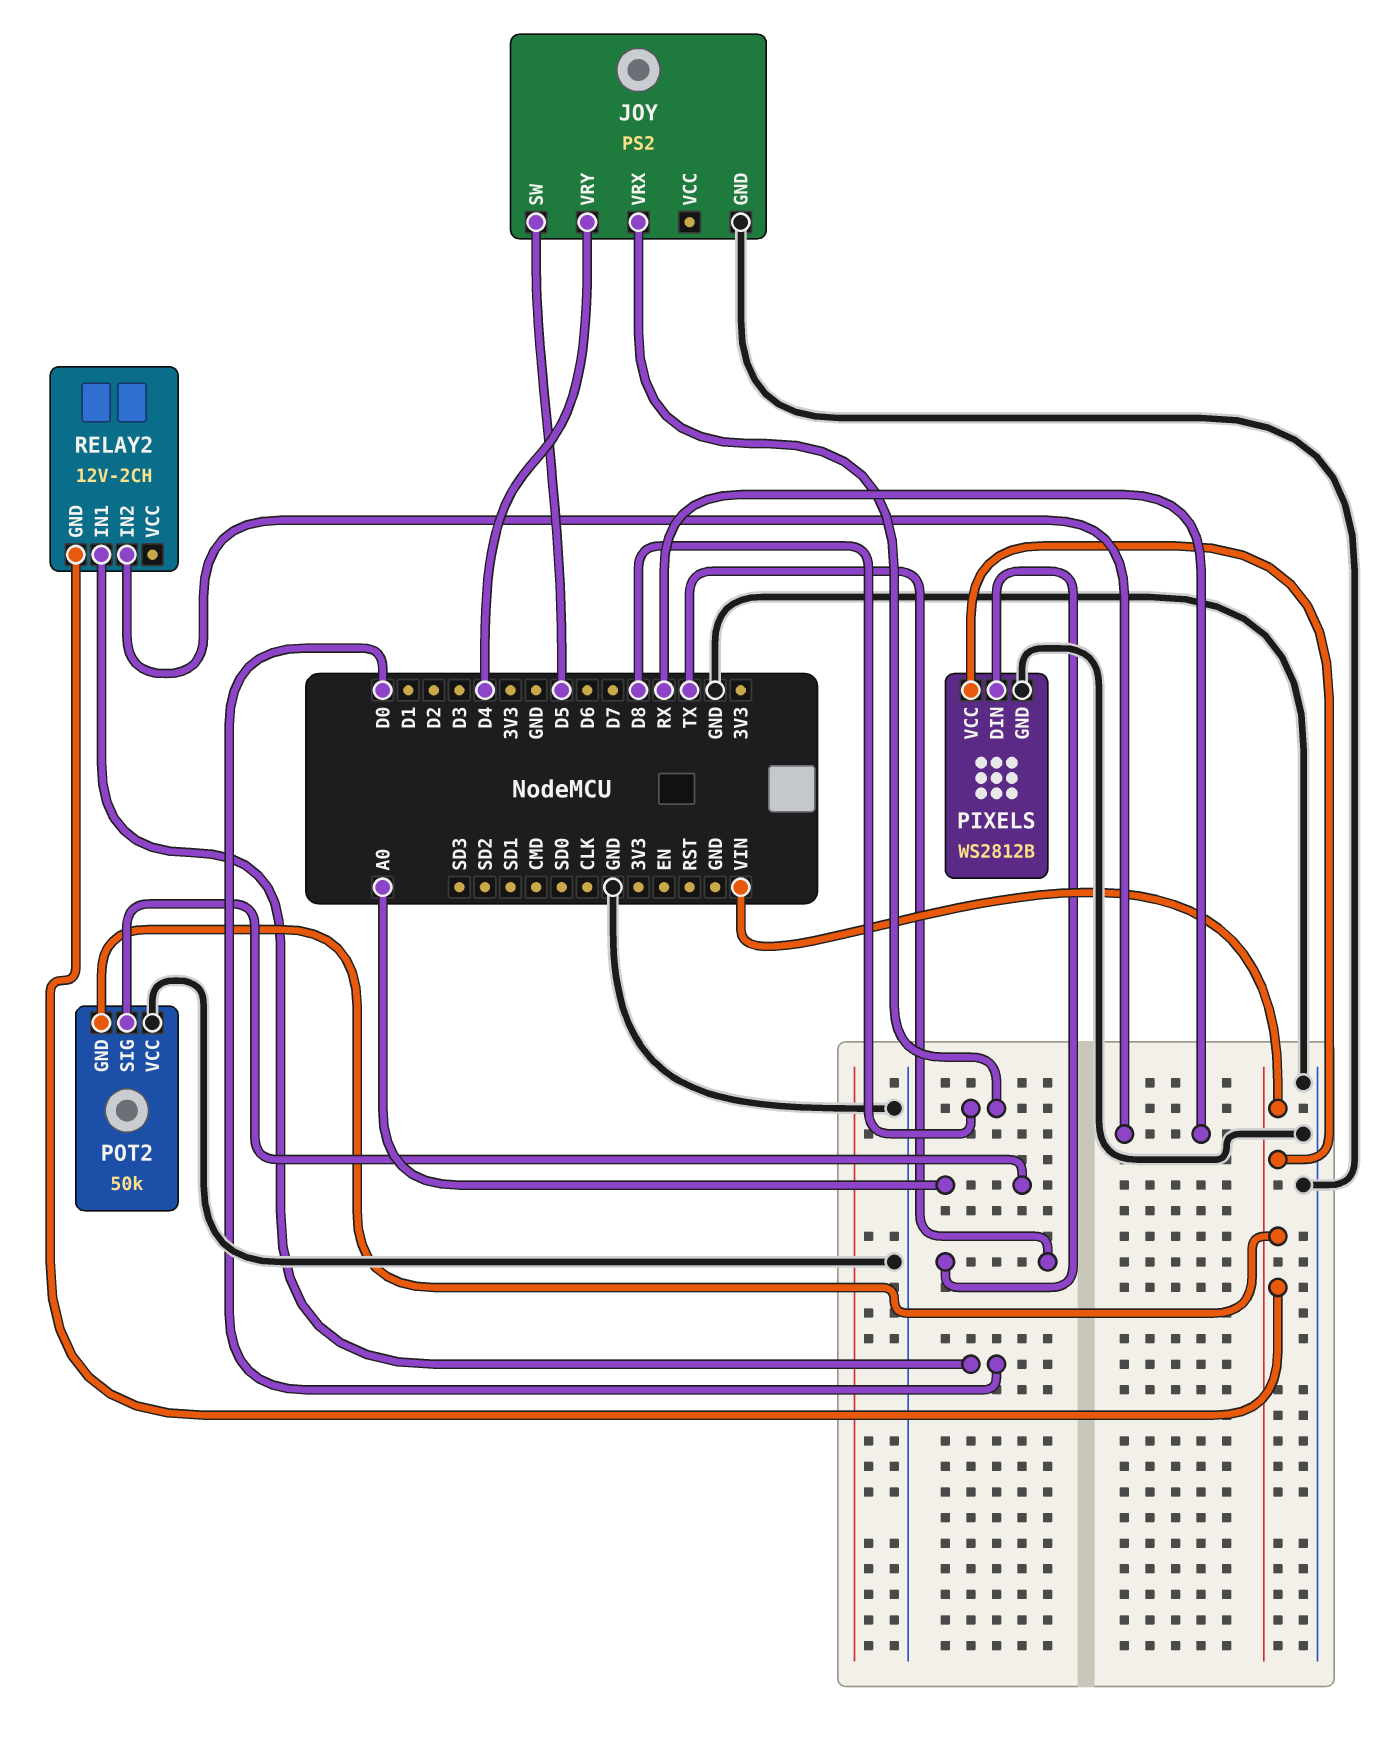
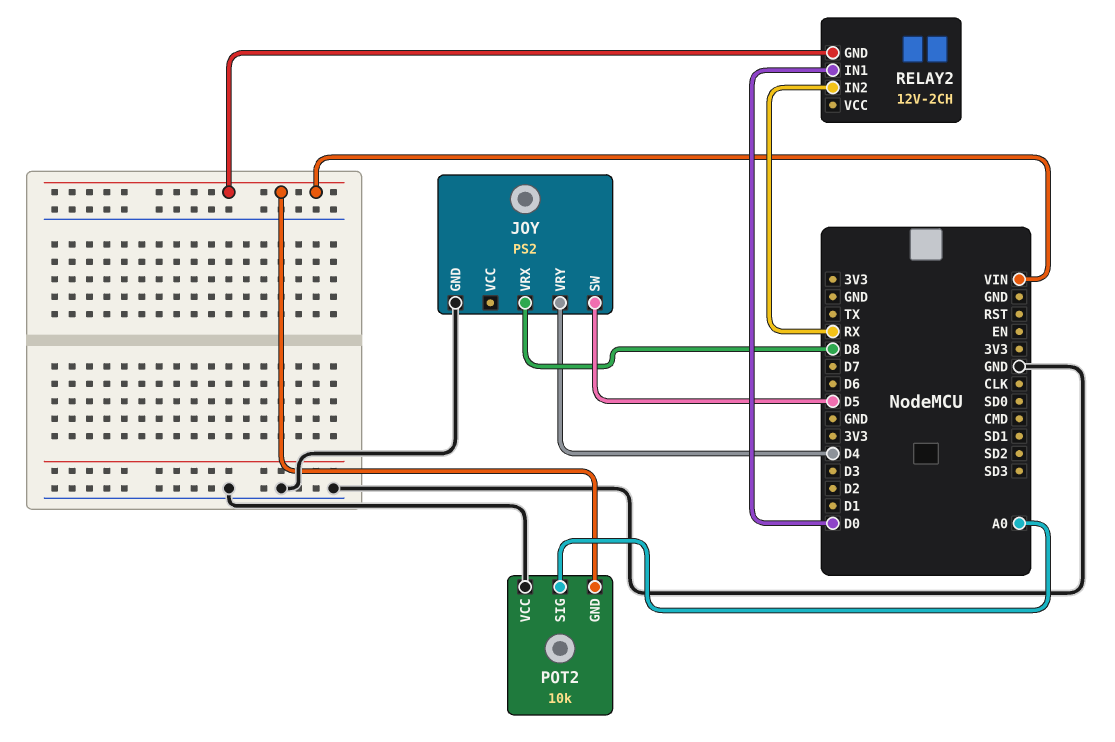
PIXELS: WS2812B -> none
PIXELS pin DIN: TX -> none
PIXELS pin GND: GND -> none
PIXELS pin VCC: VIN -> none
POT2: 50k -> 10k

